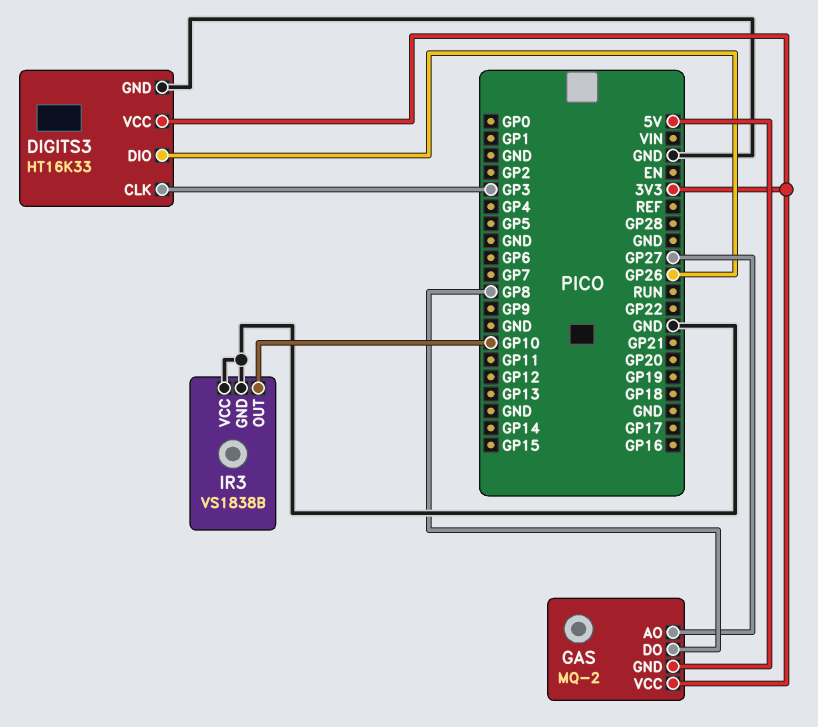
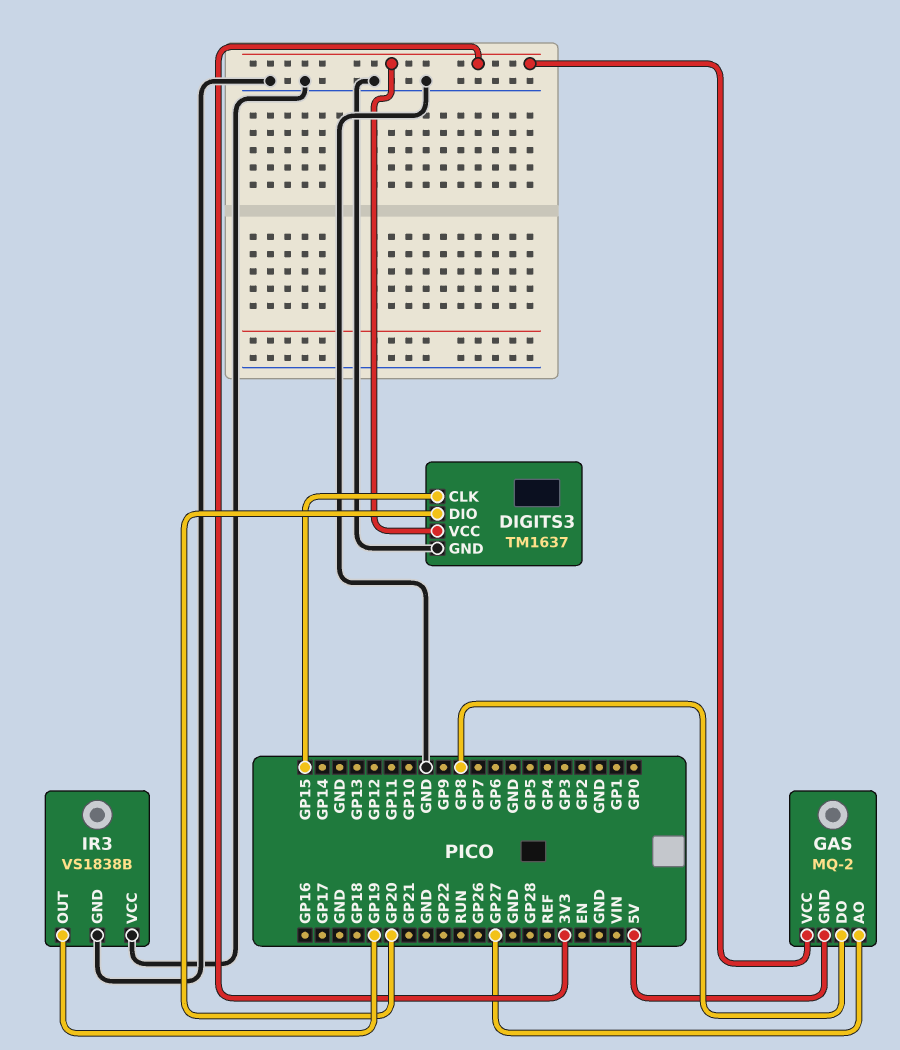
DIGITS3: HT16K33 -> TM1637
DIGITS3 pin CLK: GP3 -> GP15
DIGITS3 pin DIO: GP26 -> GP20
IR3 pin OUT: GP10 -> GP19

